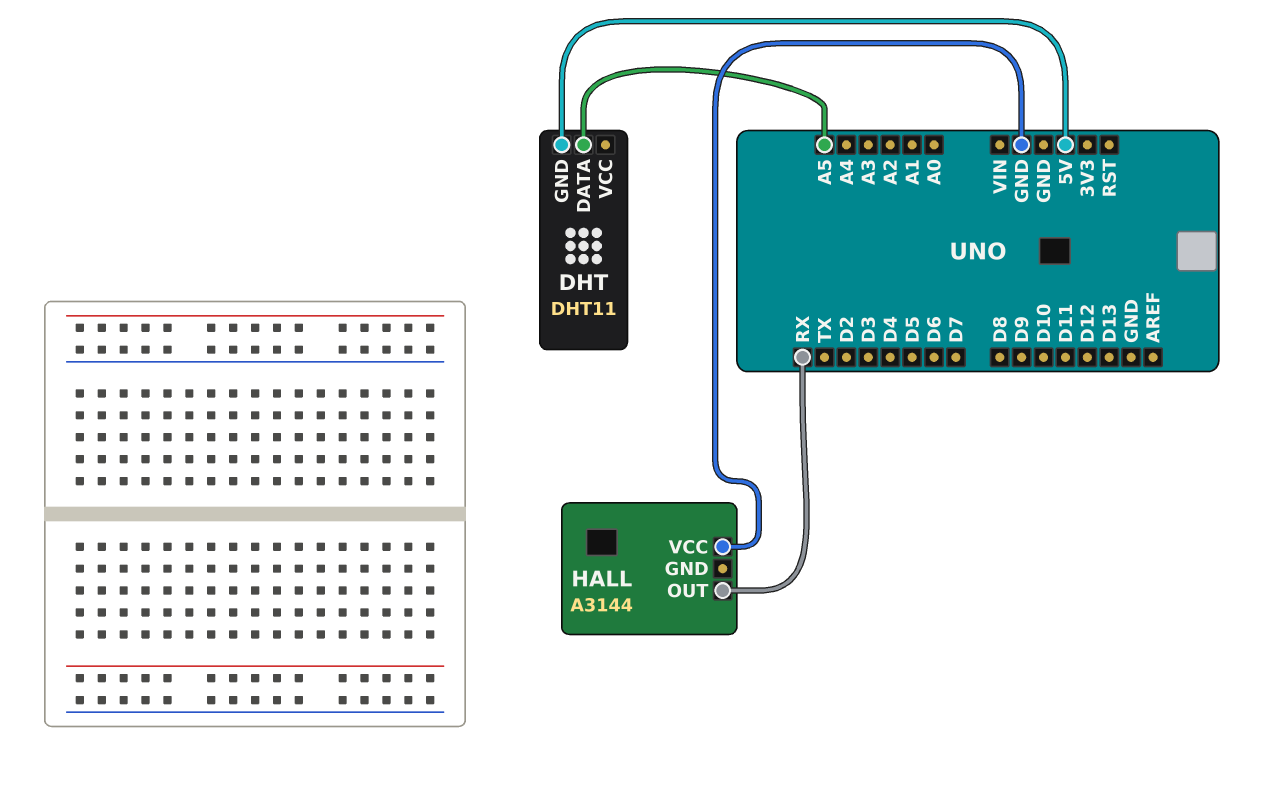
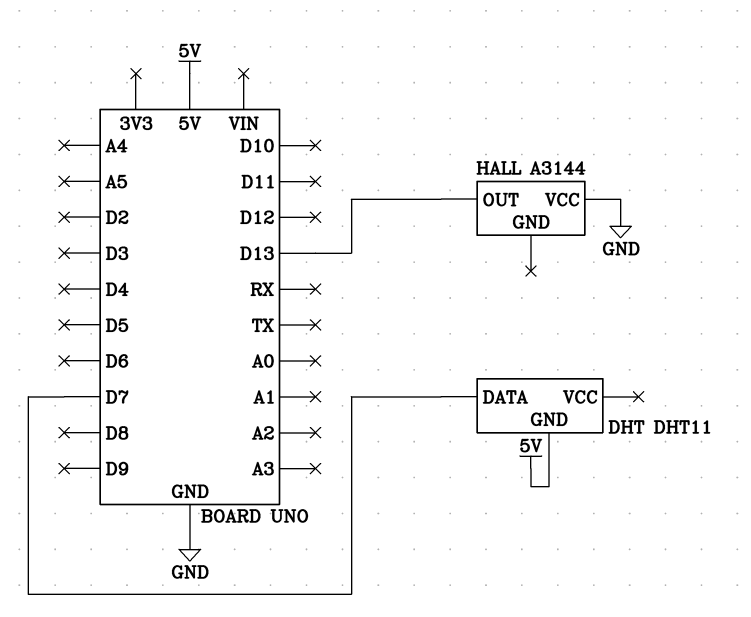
DHT pin DATA: A5 -> D7
HALL pin OUT: RX -> D13

